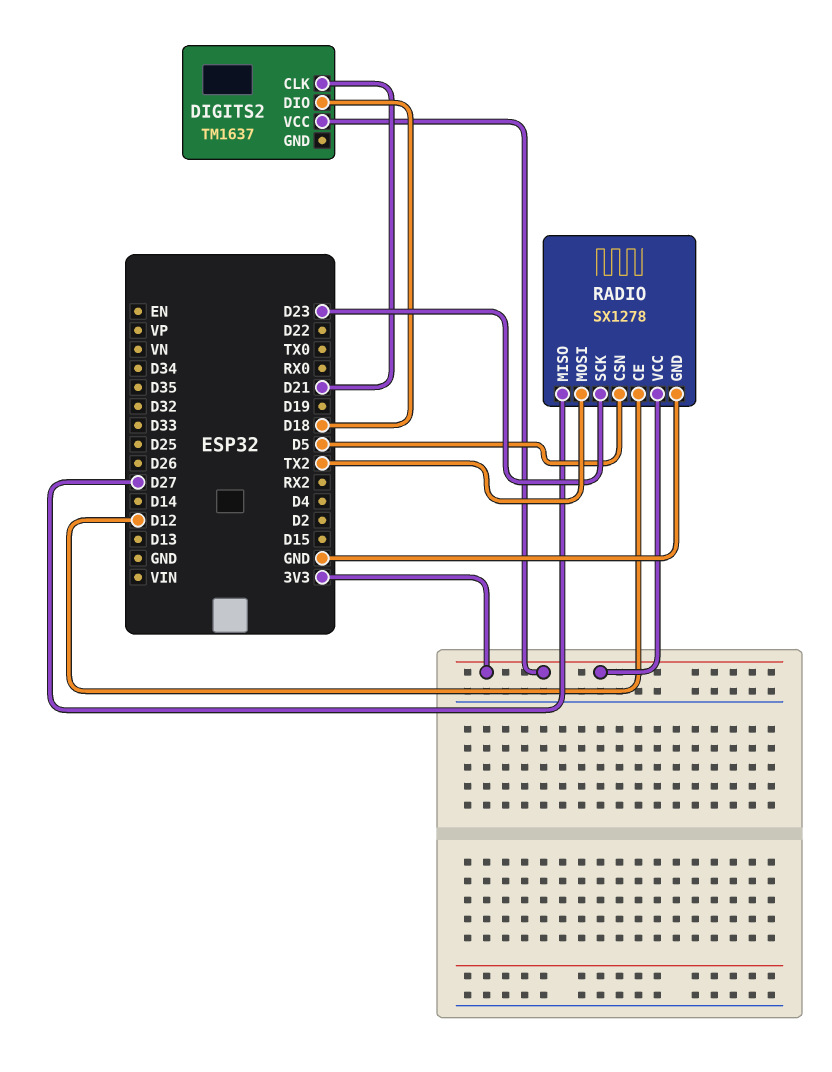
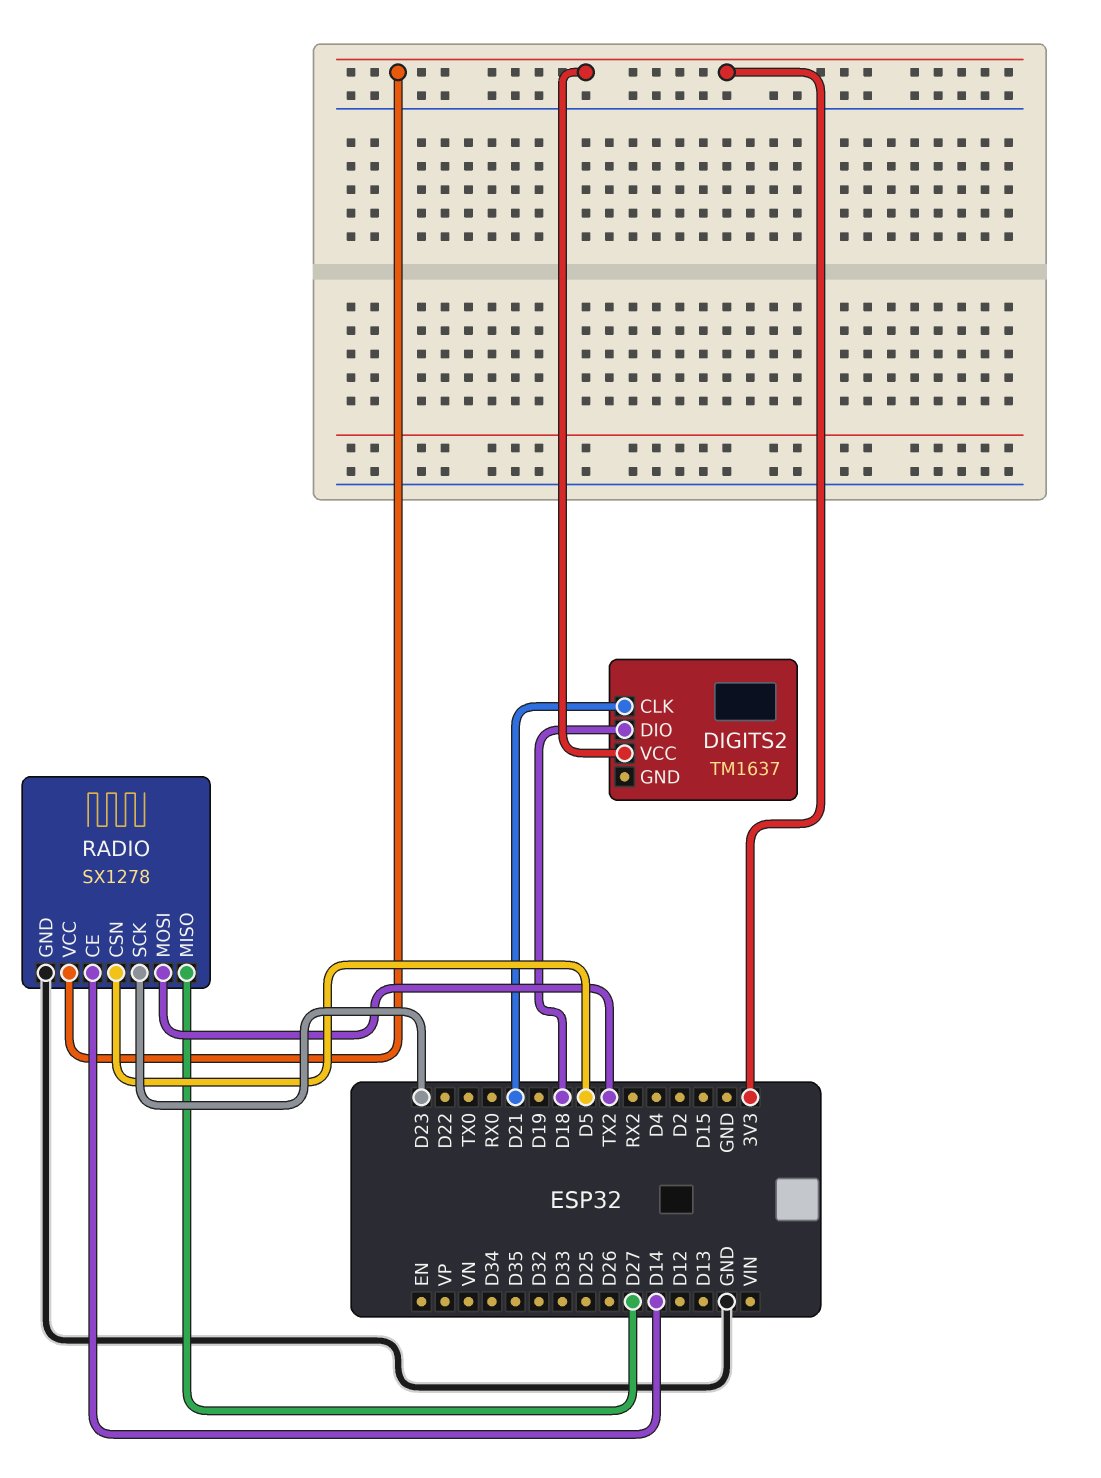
RADIO pin CE: D12 -> D14

